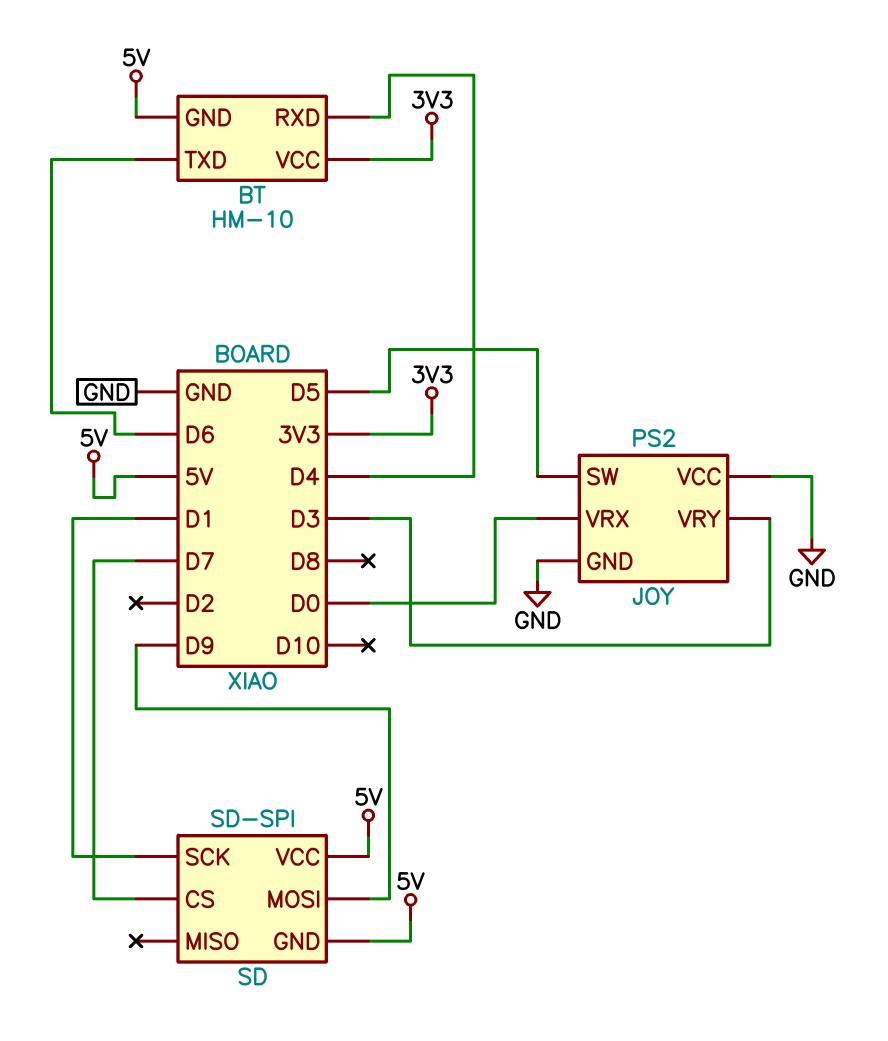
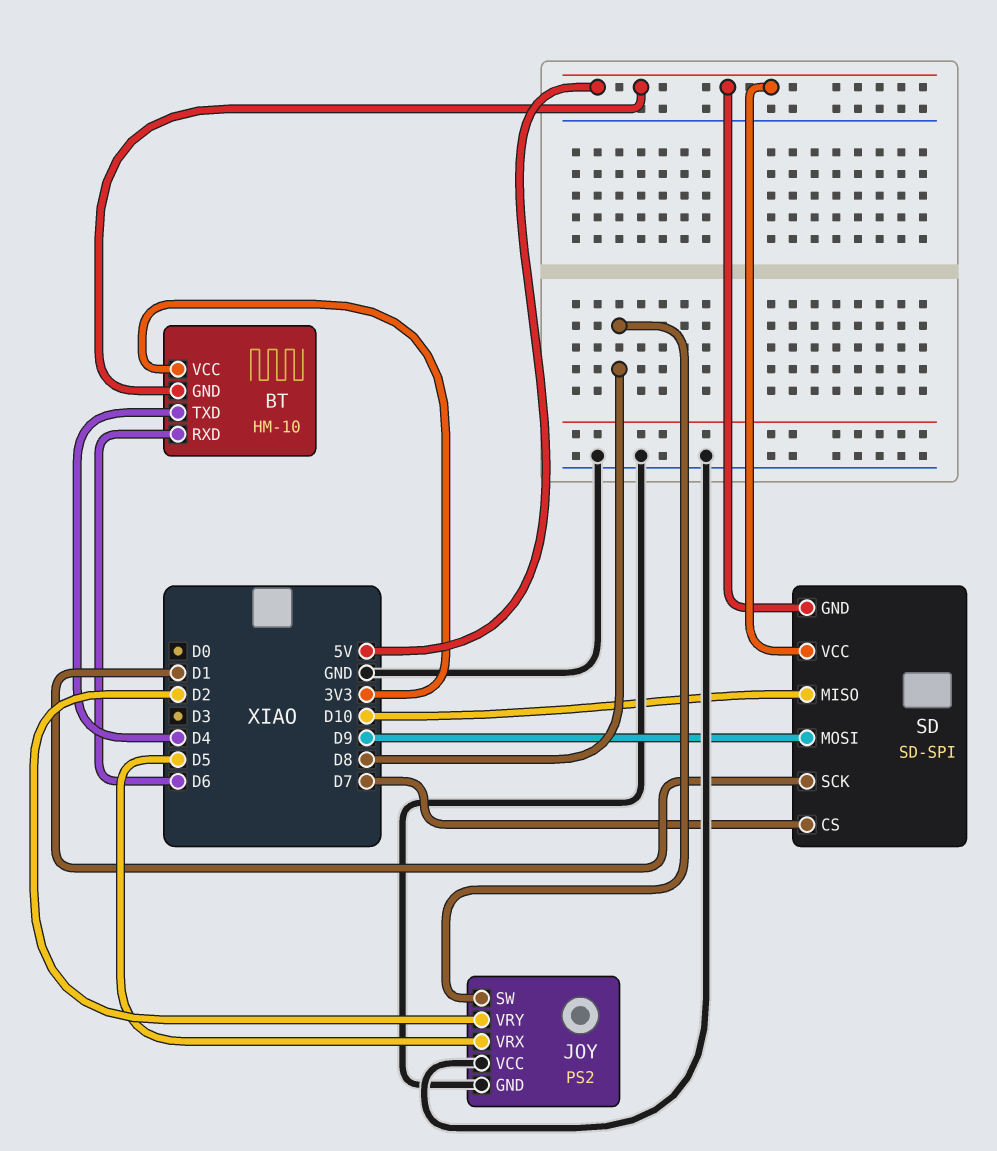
BT pin RXD: D4 -> D6
BT pin TXD: D6 -> D4
JOY pin SW: D5 -> D8
JOY pin VRX: D0 -> D5
JOY pin VRY: D3 -> D2
SD pin MISO: none -> D10

